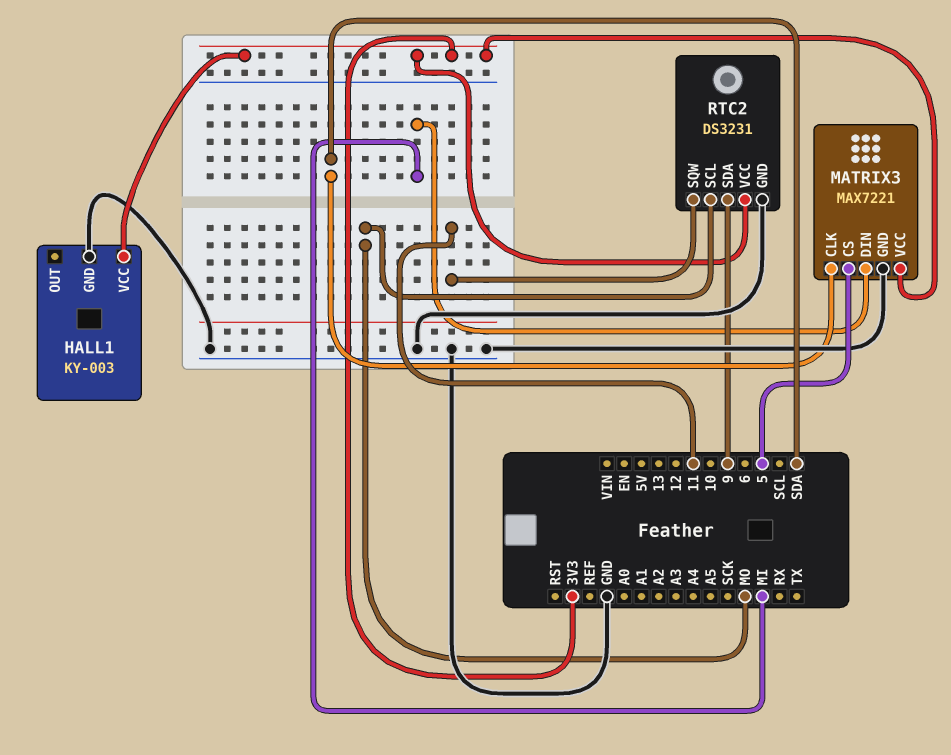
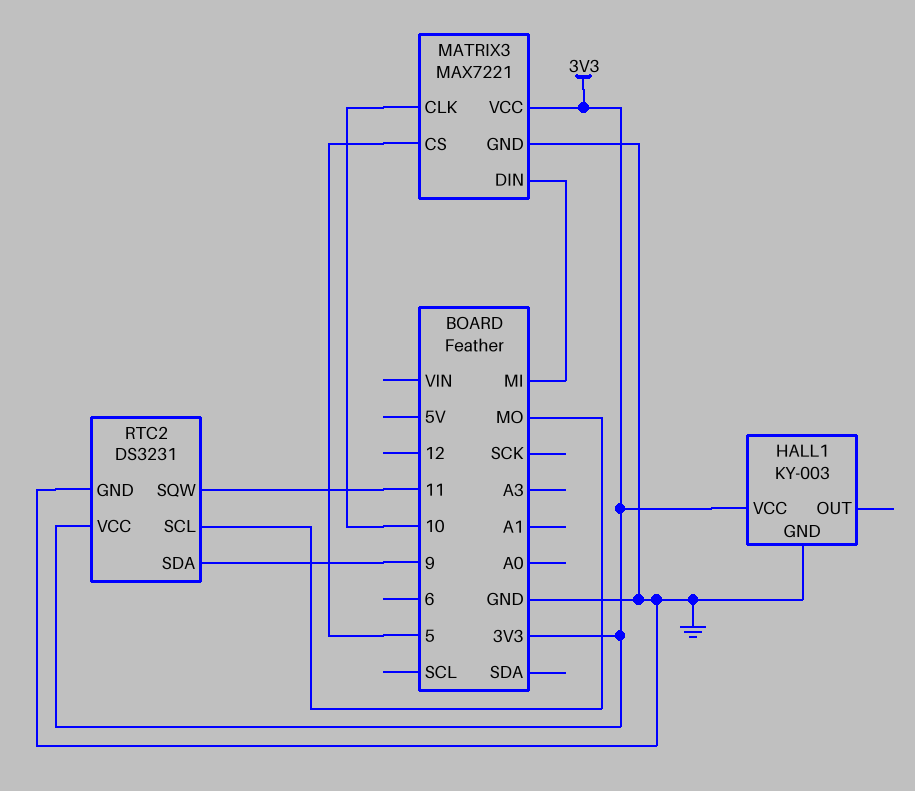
MATRIX3 pin CLK: SDA -> 10

